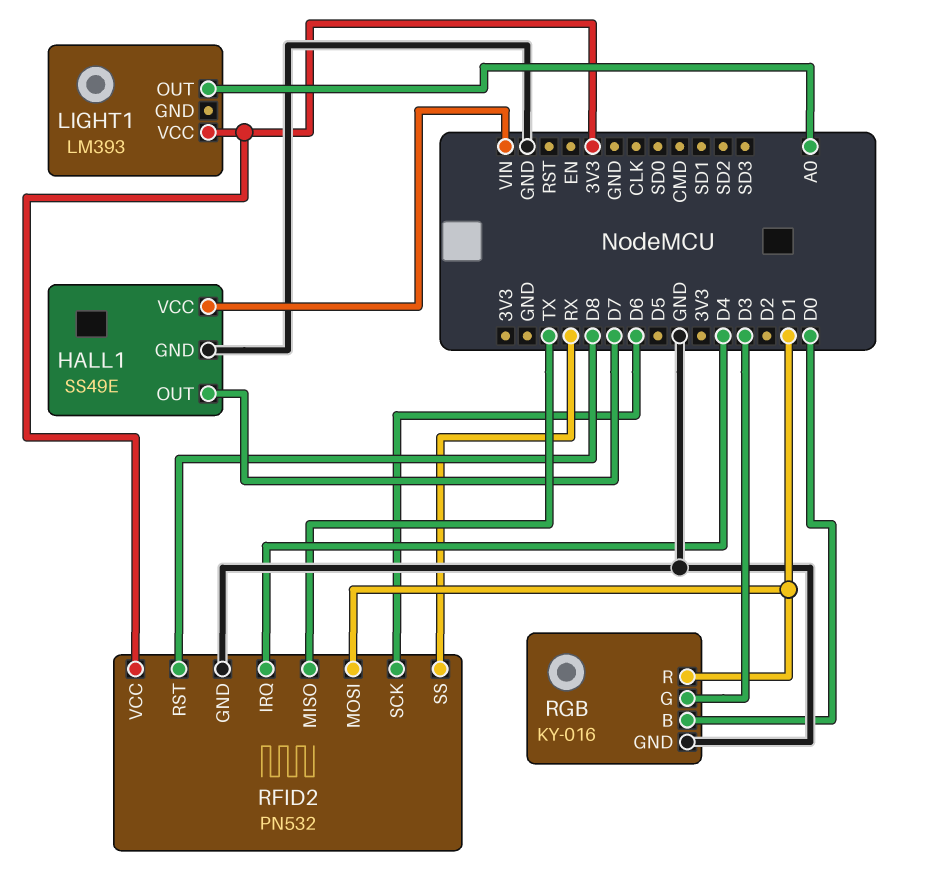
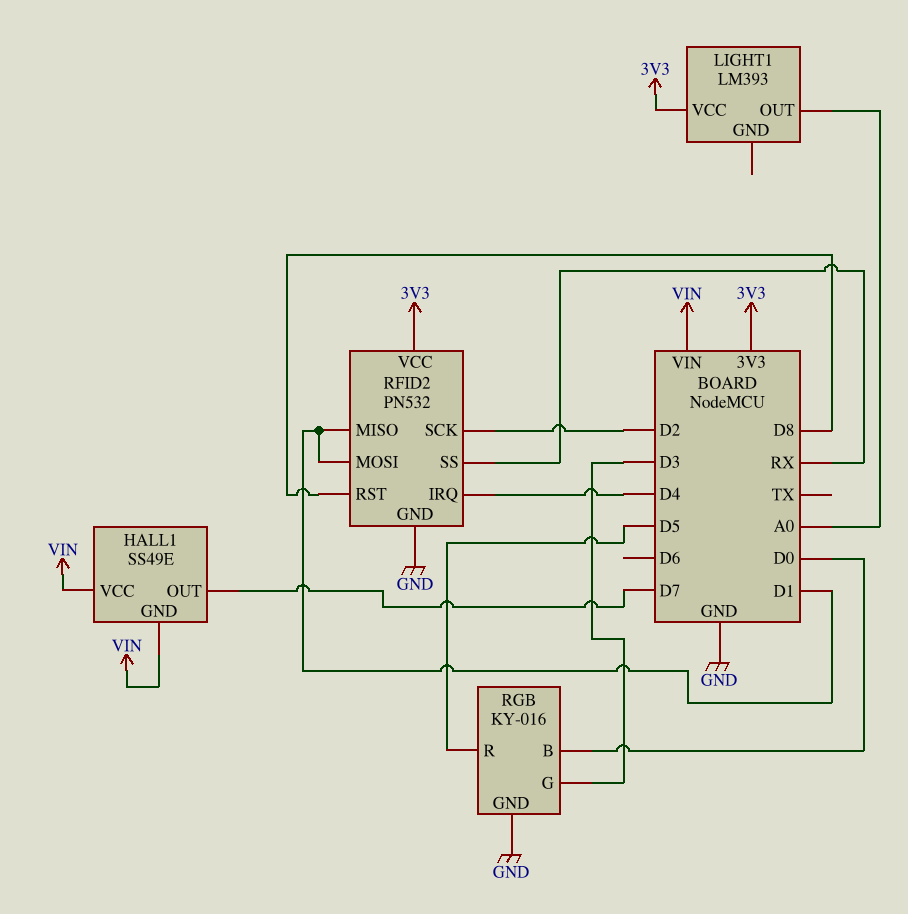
HALL1 pin GND: GND -> VIN
RFID2 pin MISO: TX -> D1
RFID2 pin SCK: D6 -> D2
RGB pin R: D1 -> D5

